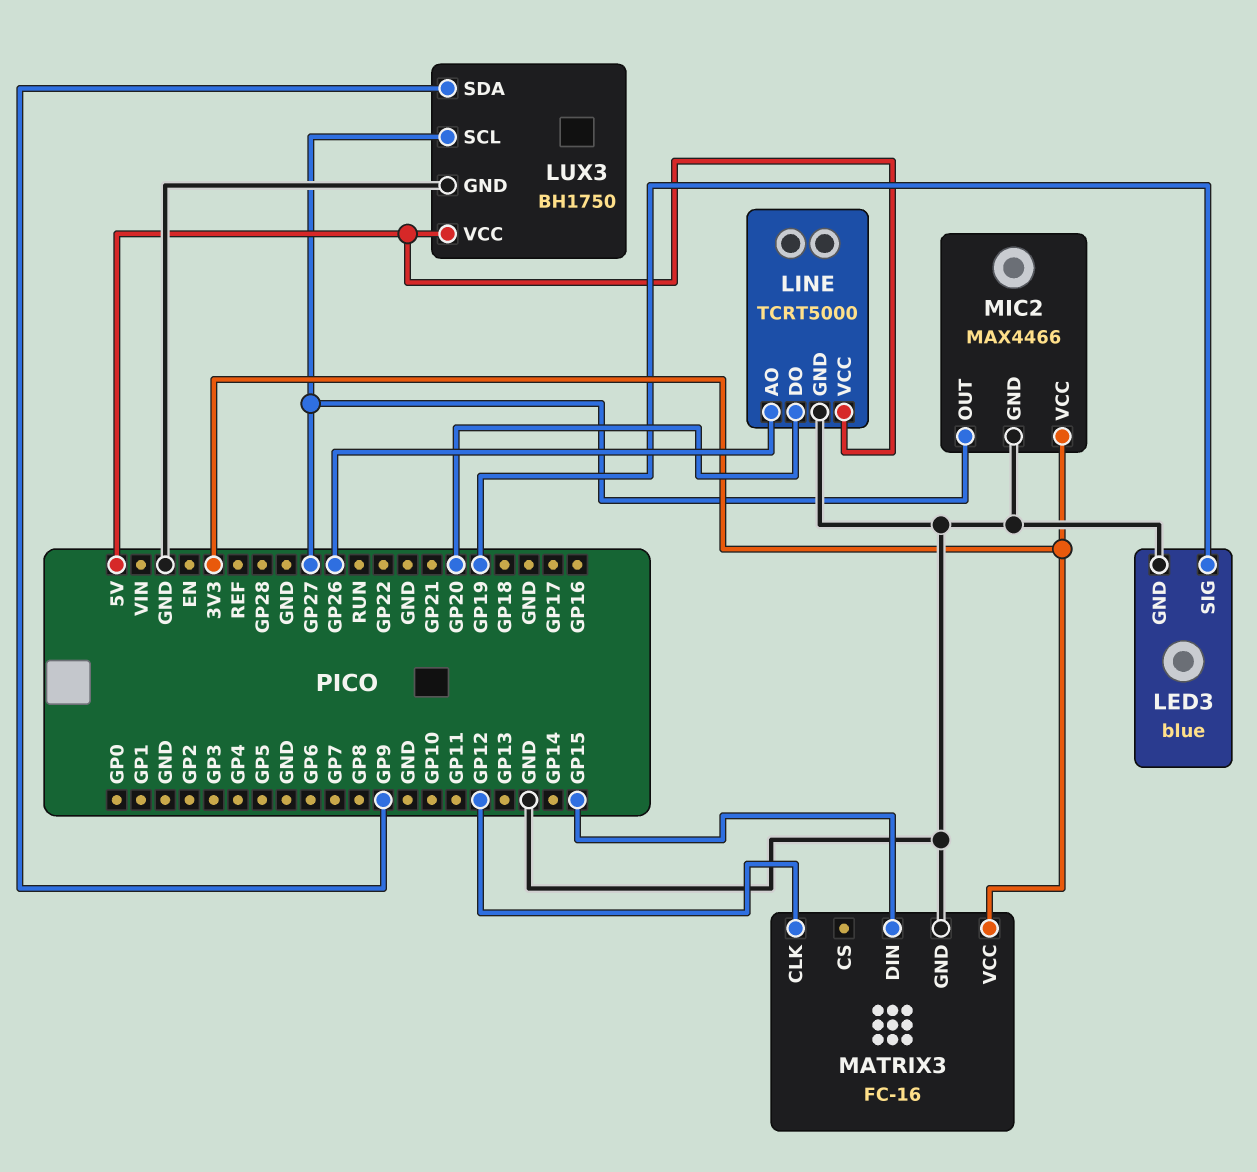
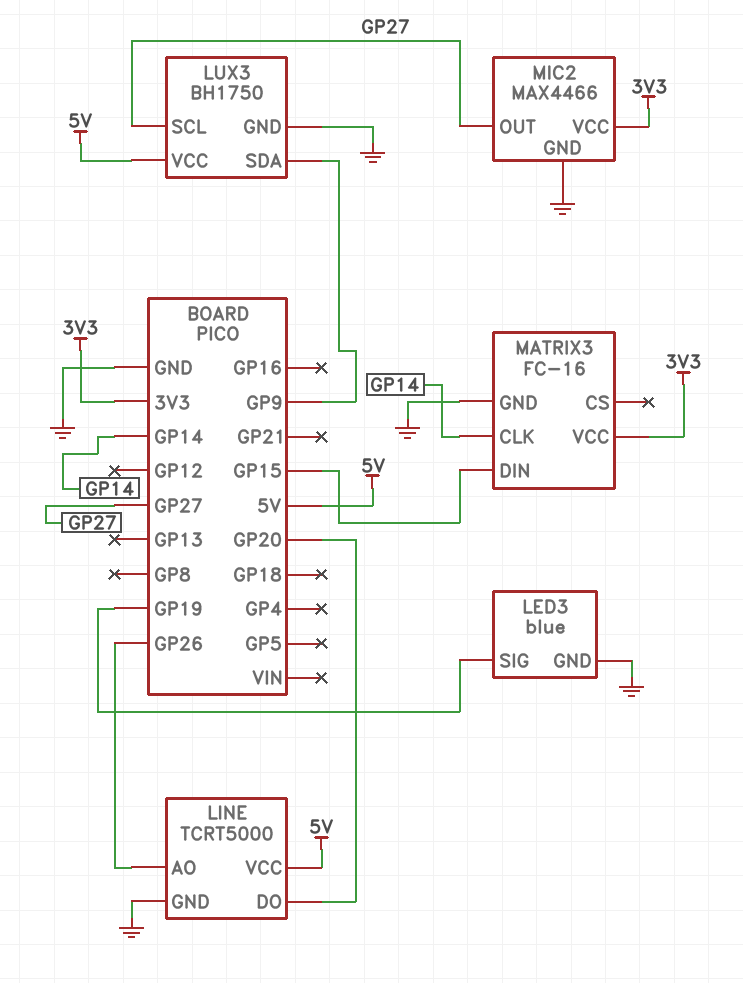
MATRIX3 pin CLK: GP12 -> GP14

